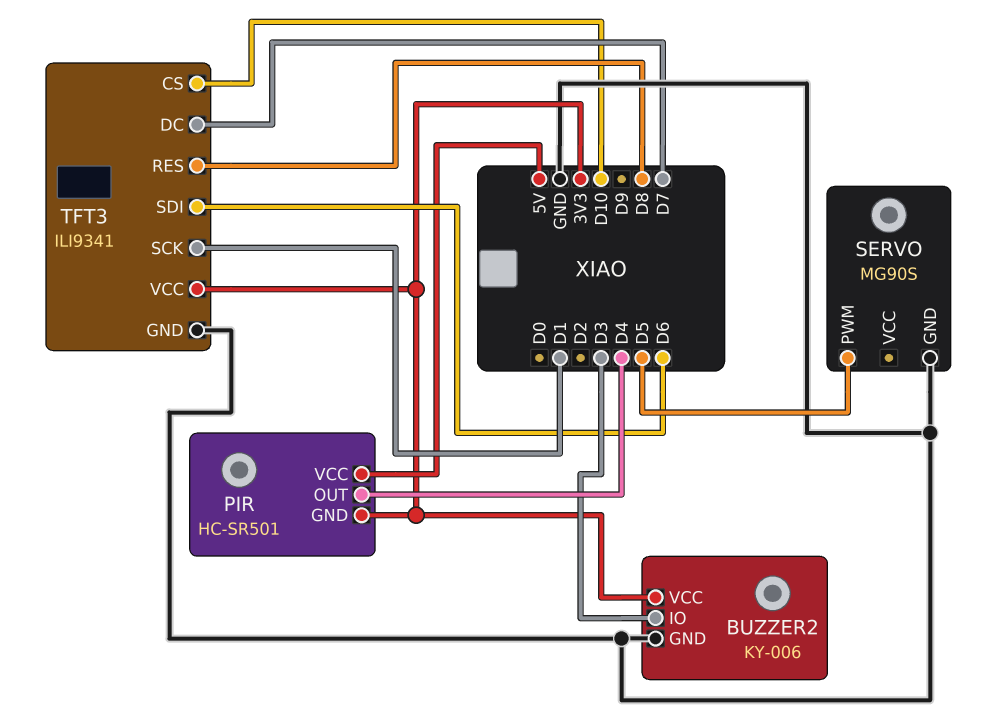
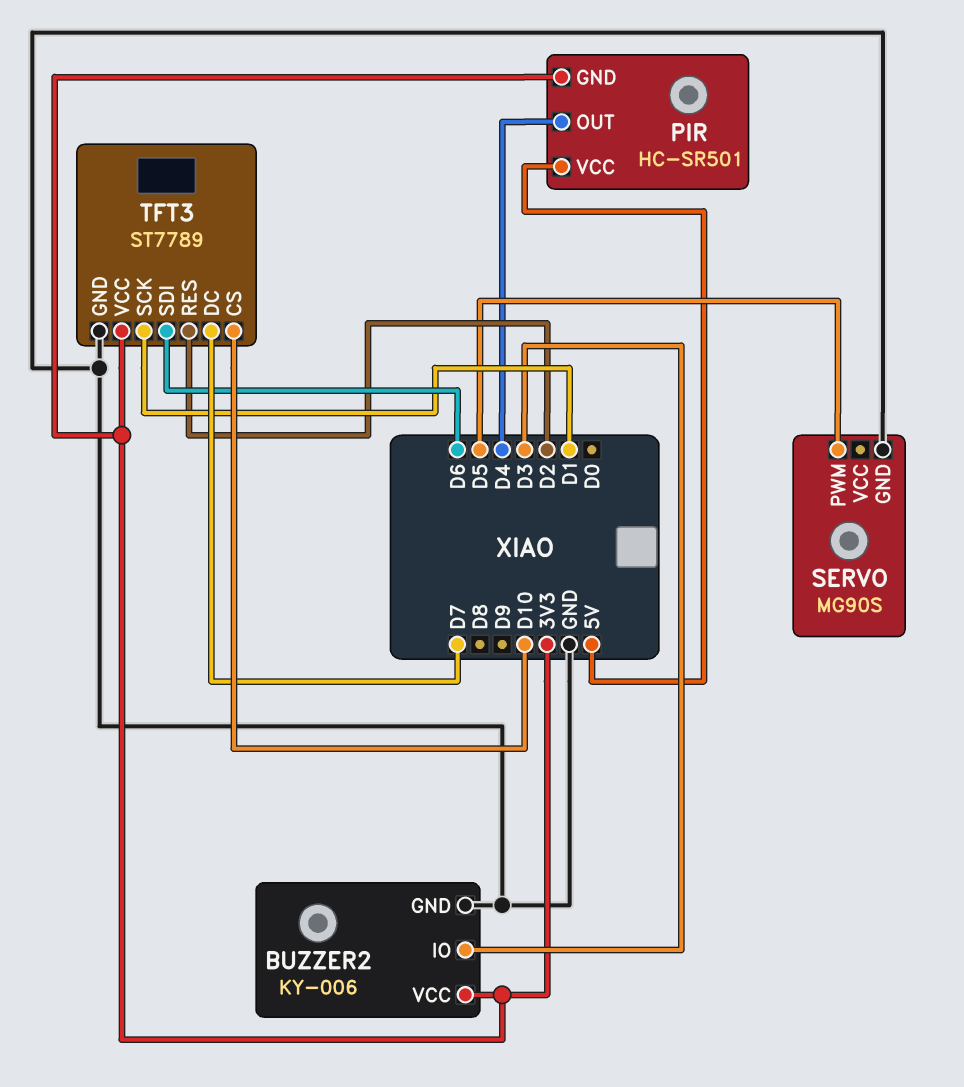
TFT3: ILI9341 -> ST7789
TFT3 pin RES: D8 -> D2

